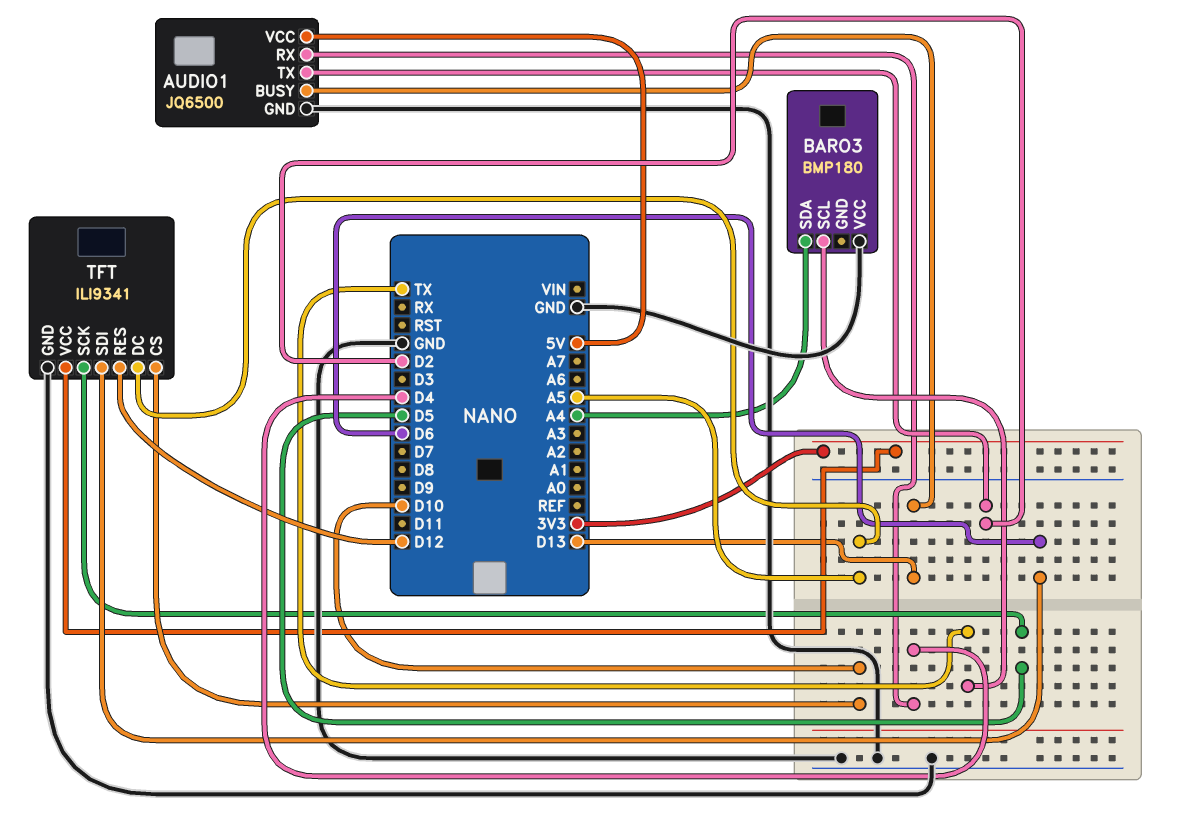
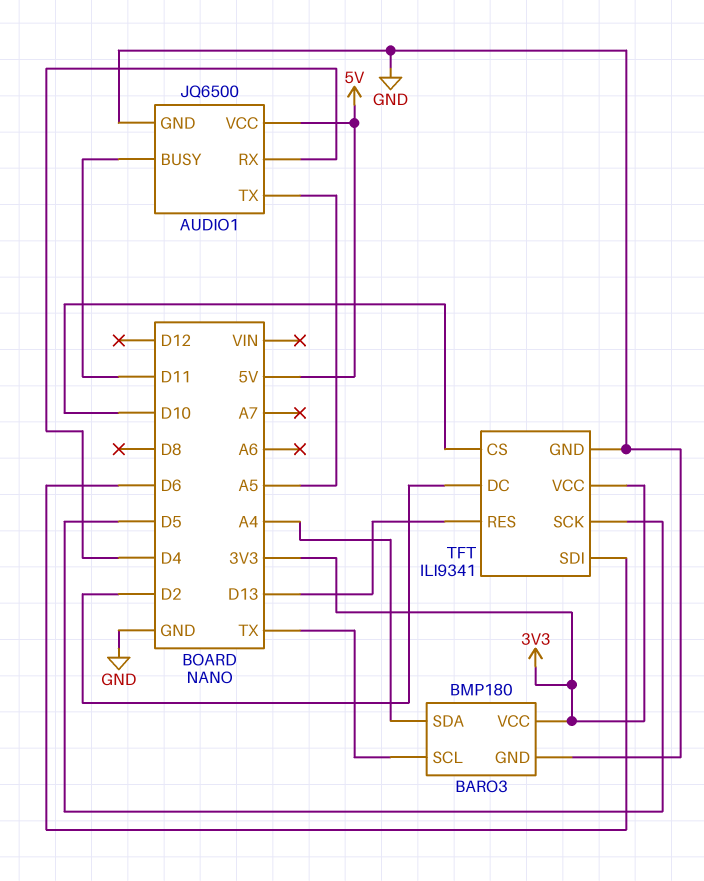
AUDIO1 pin BUSY: D13 -> D11
AUDIO1 pin TX: D2 -> A5
BARO3 pin GND: none -> GND
BARO3 pin VCC: GND -> 3V3
TFT pin DC: A5 -> D2
TFT pin RES: D12 -> D13

